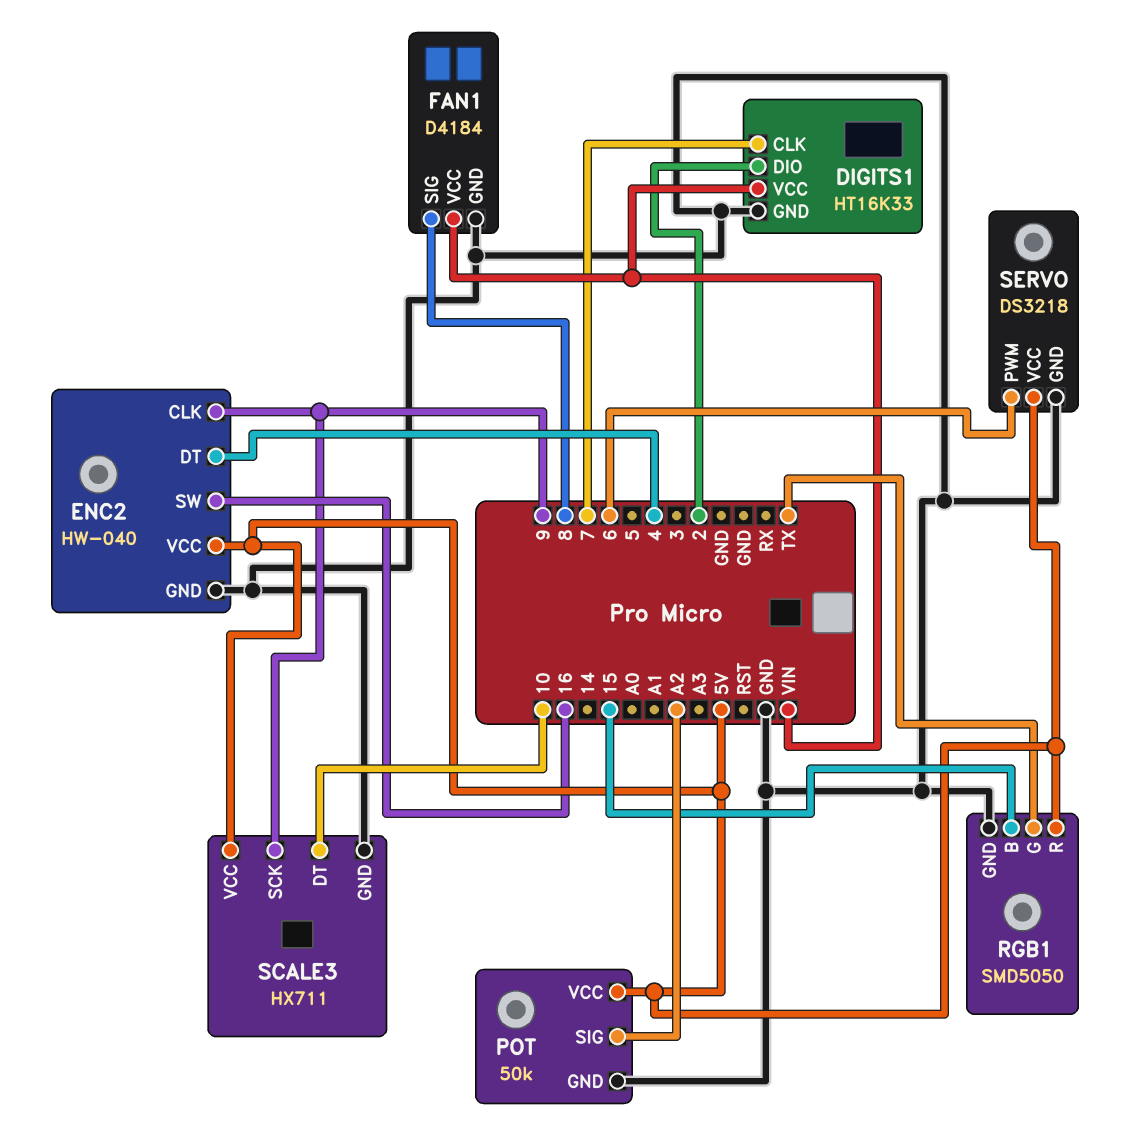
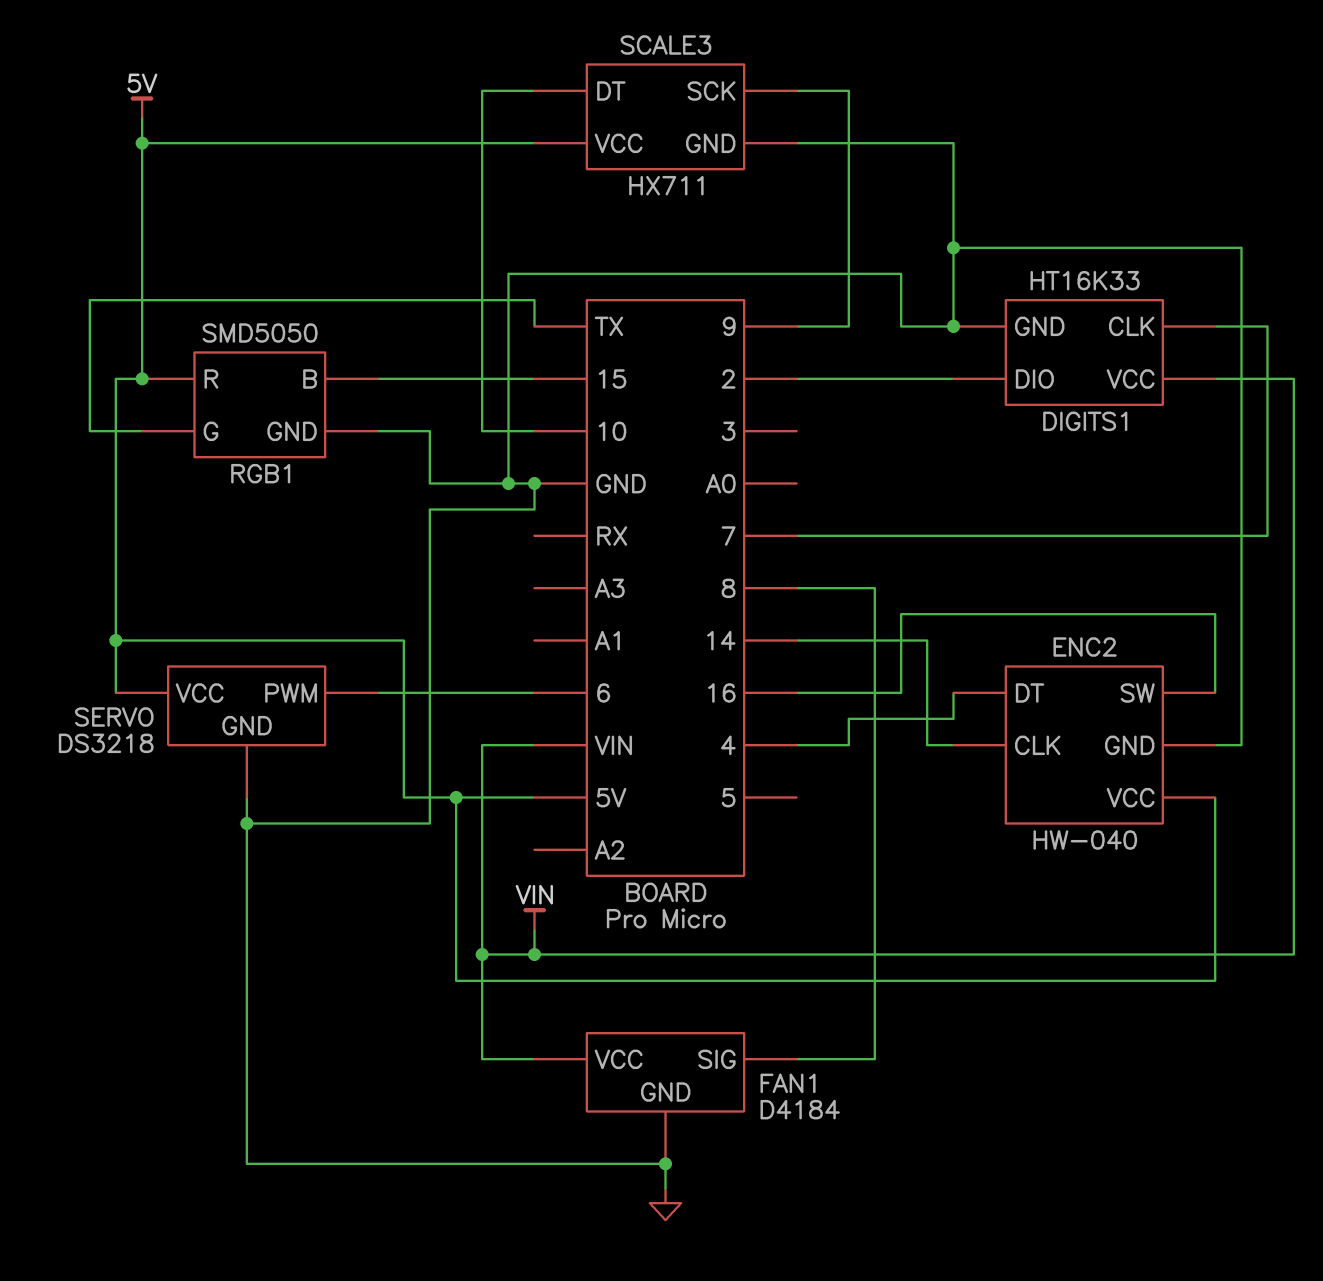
ENC2 pin CLK: 9 -> 14
POT: 50k -> none
POT pin GND: GND -> none
POT pin SIG: A2 -> none
POT pin VCC: 5V -> none

